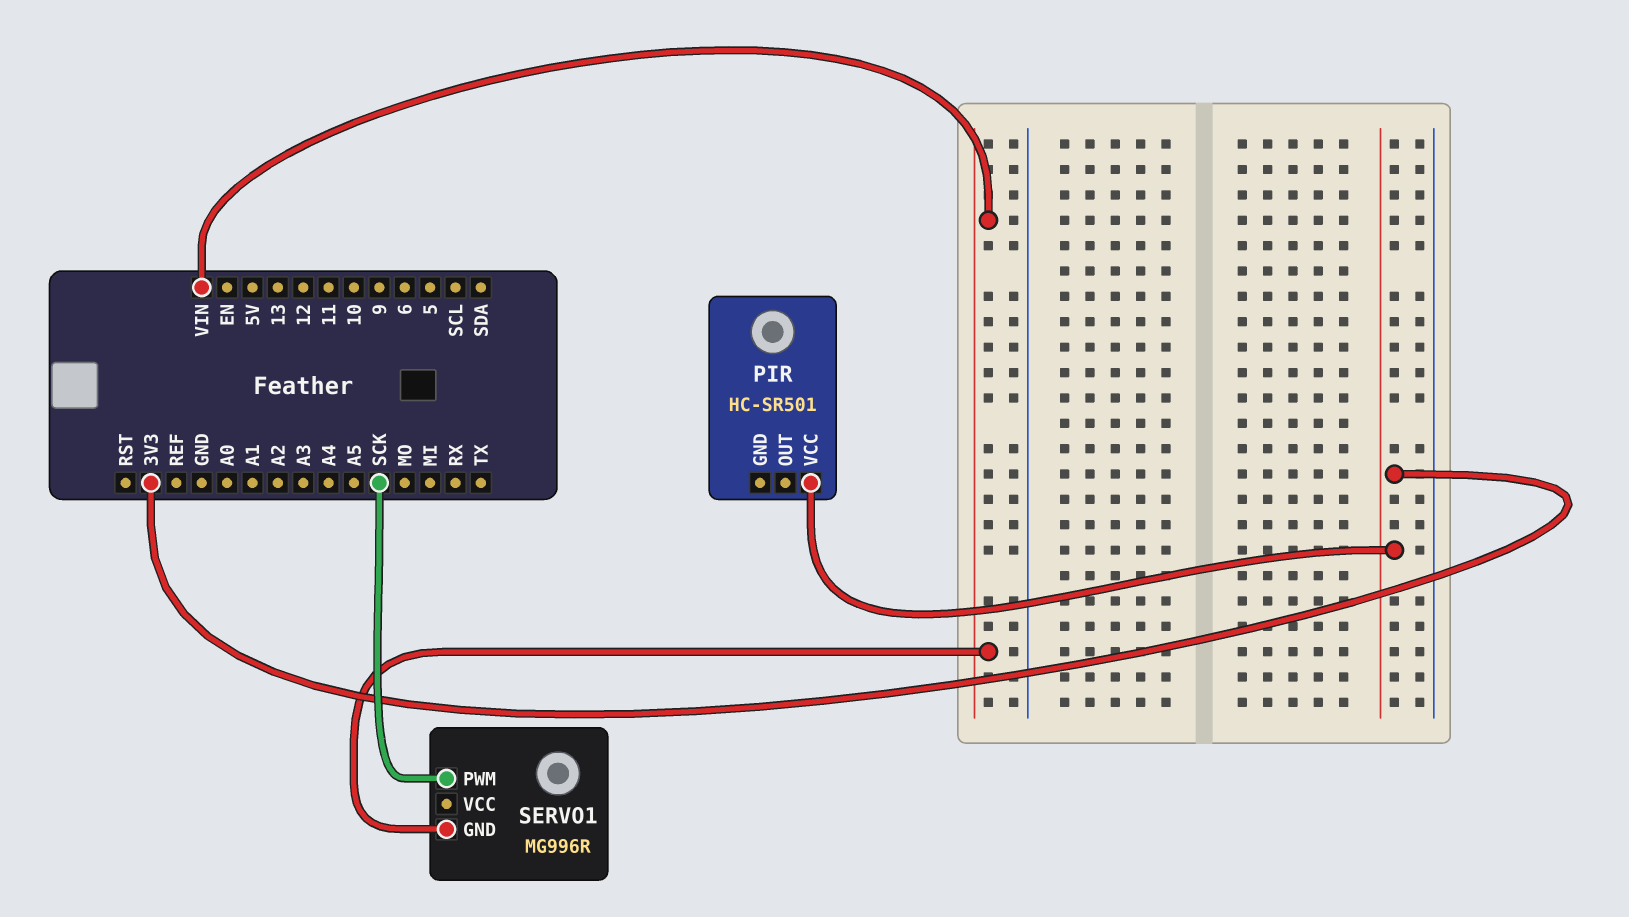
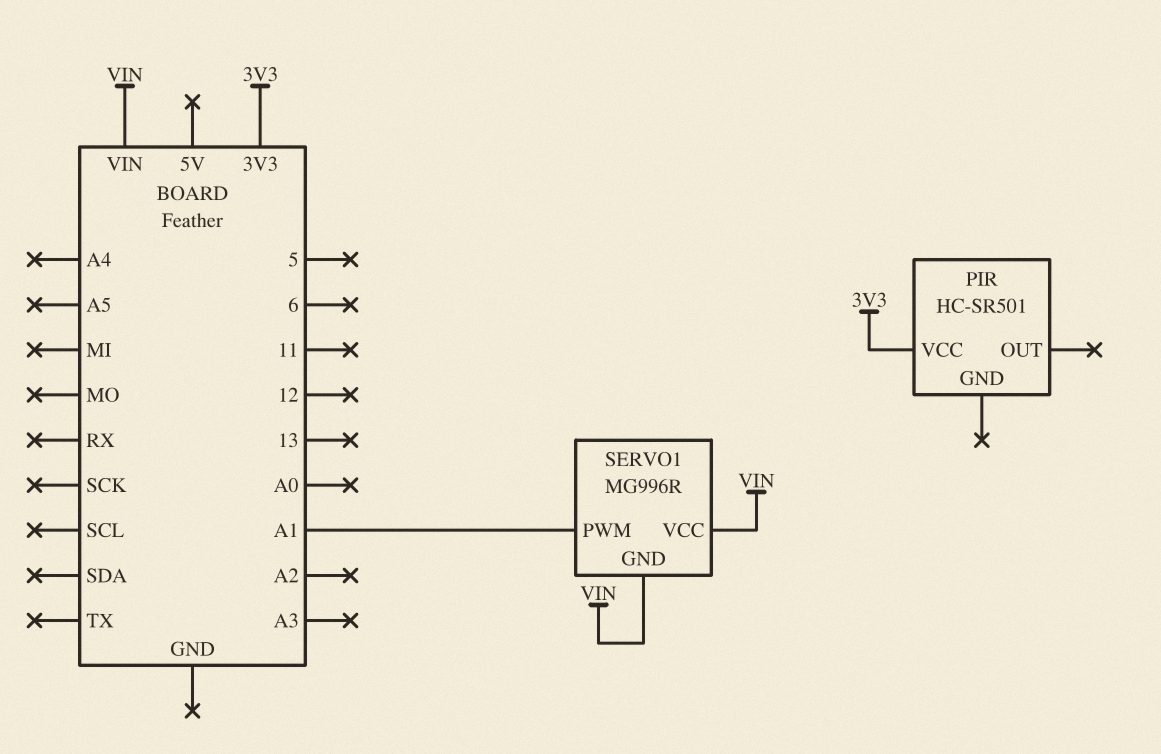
SERVO1 pin PWM: SCK -> A1
SERVO1 pin VCC: none -> VIN

